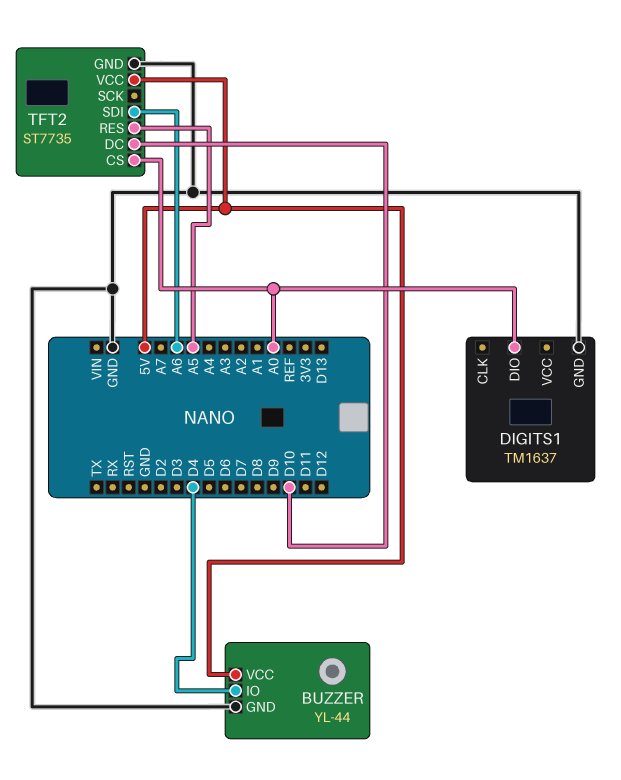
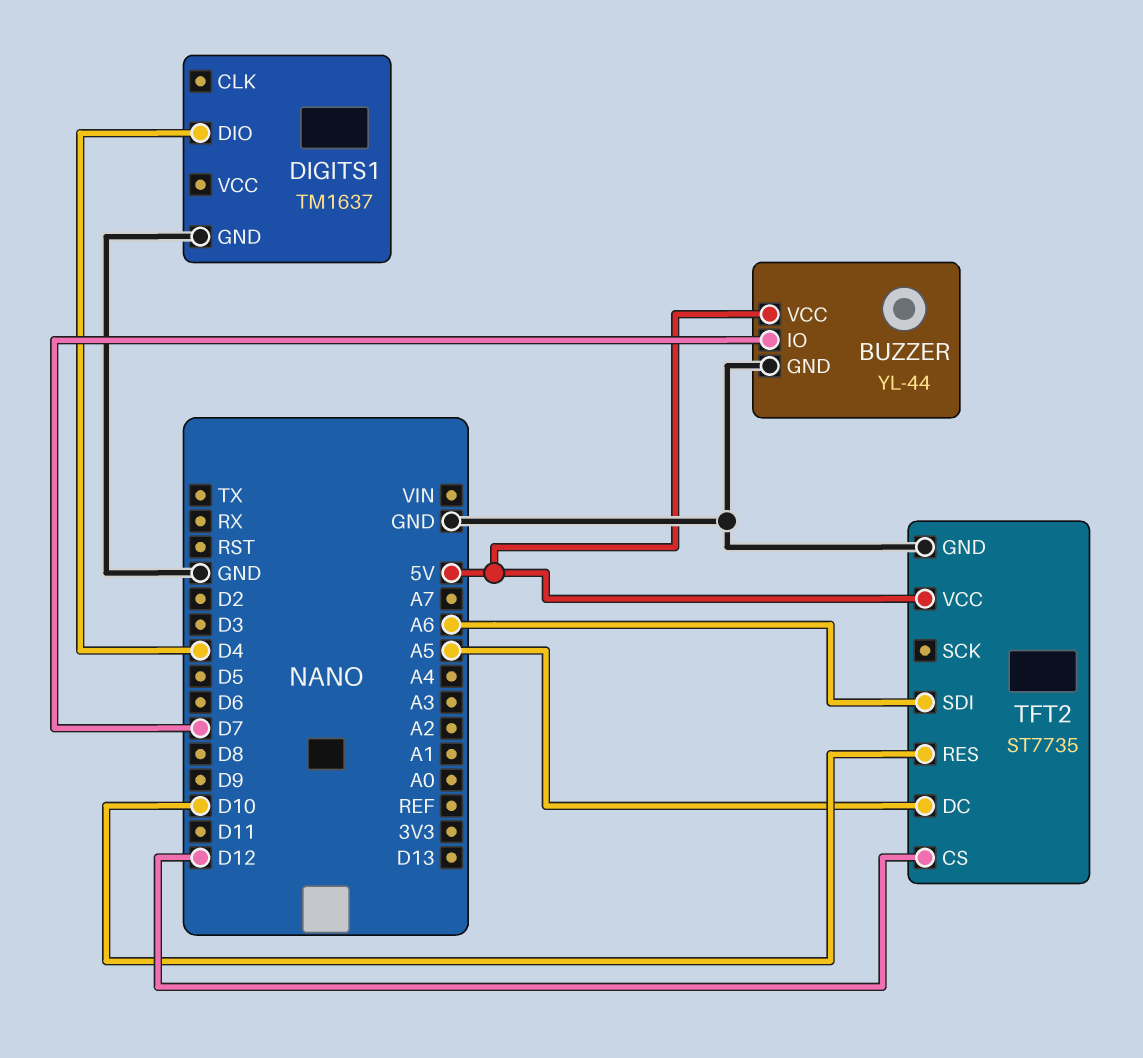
BUZZER pin IO: D4 -> D7
DIGITS1 pin DIO: A0 -> D4
TFT2 pin CS: A0 -> D12
TFT2 pin DC: D10 -> A5
TFT2 pin RES: A5 -> D10

